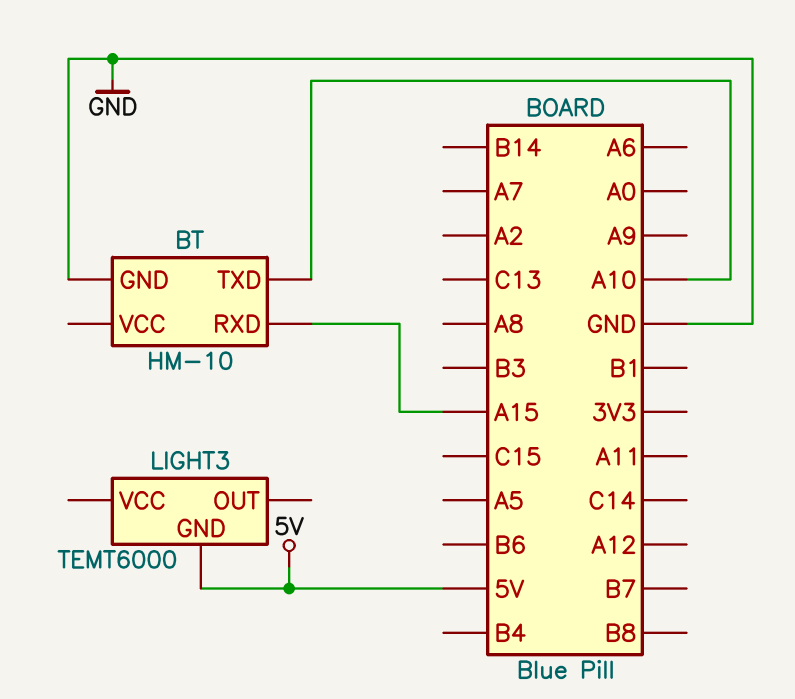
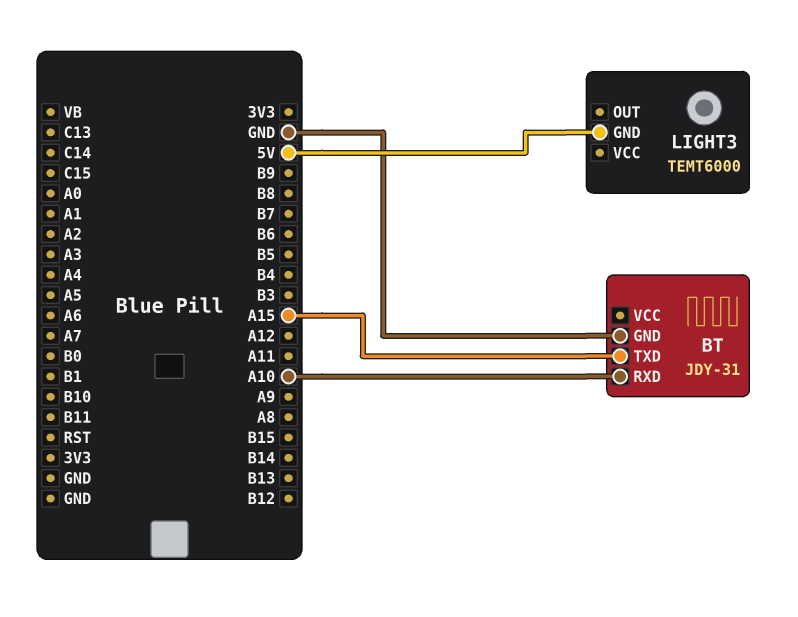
BT: HM-10 -> JDY-31
BT pin RXD: A15 -> A10
BT pin TXD: A10 -> A15

